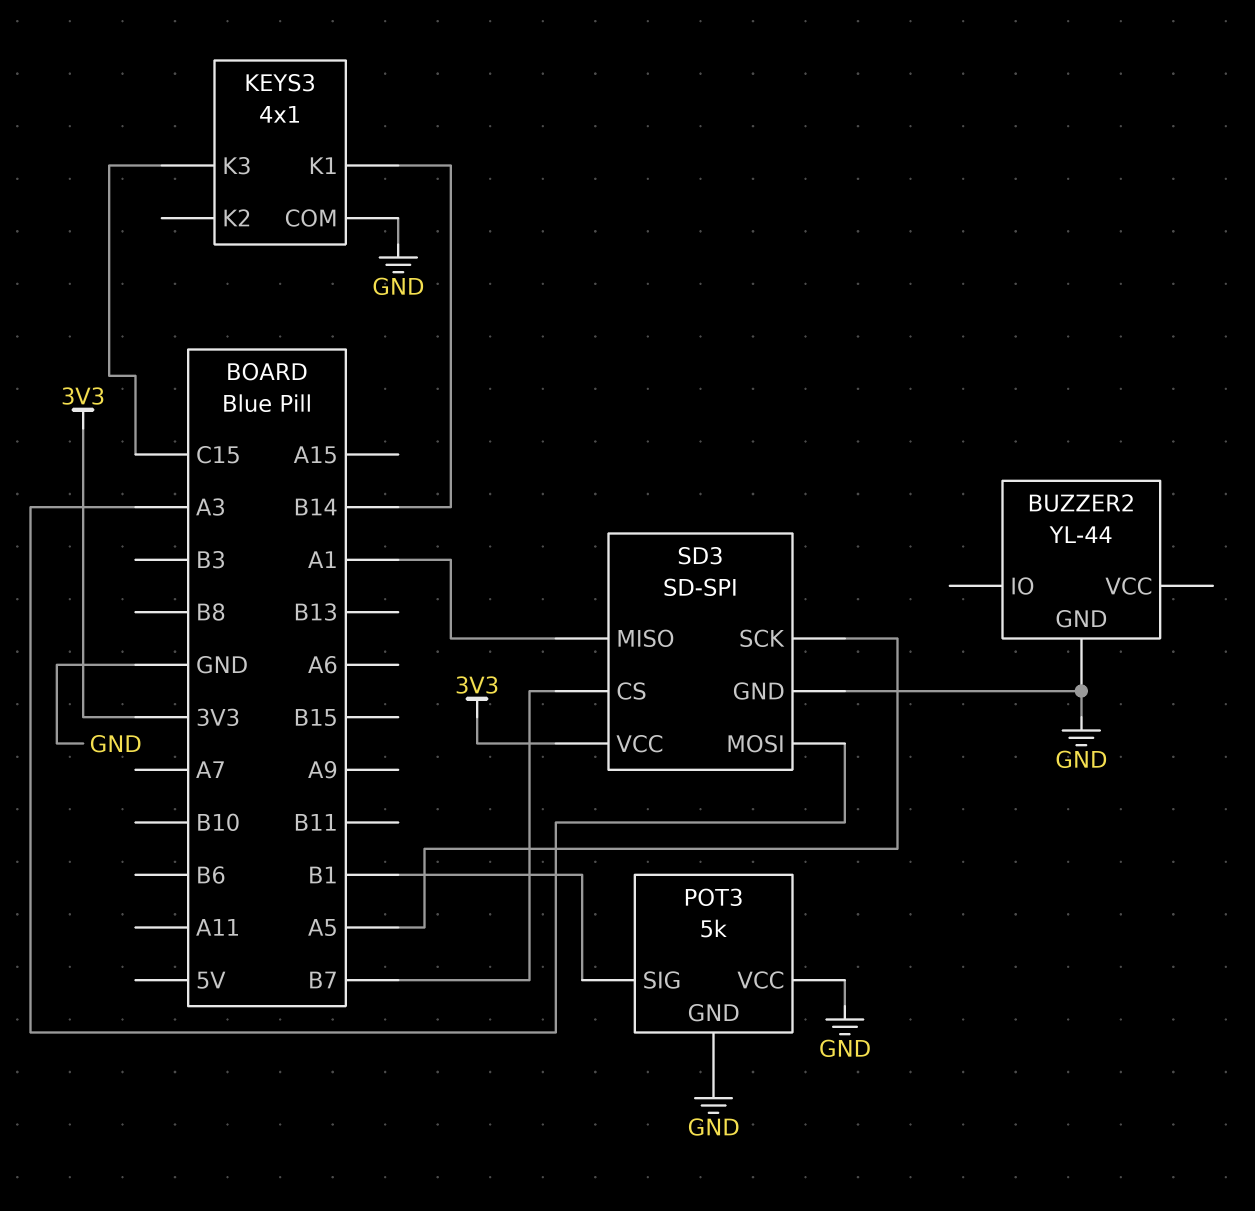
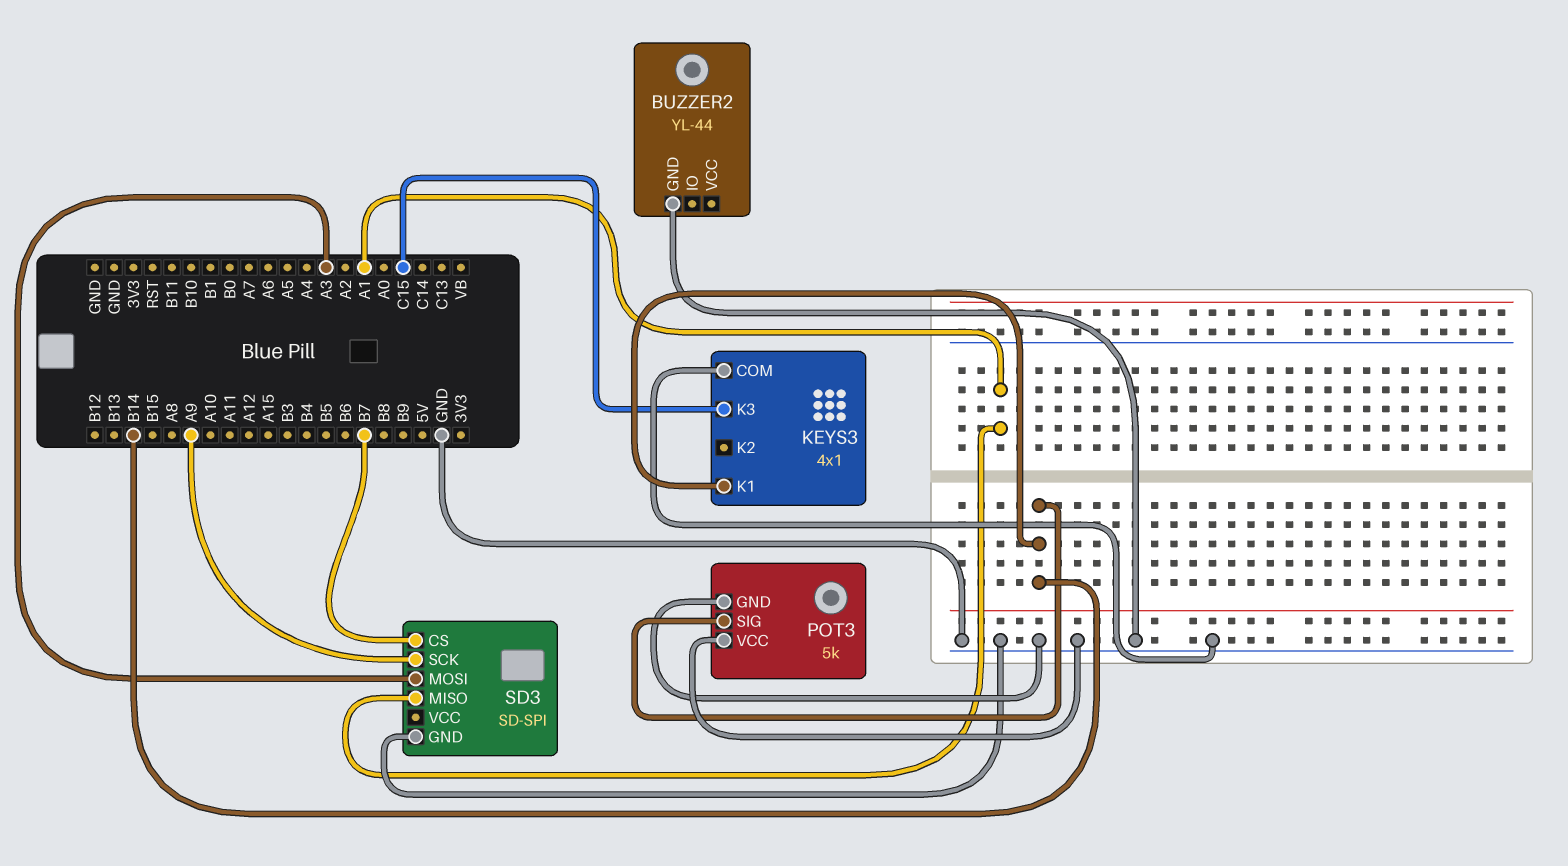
POT3 pin SIG: B1 -> B14
SD3 pin SCK: A5 -> A9
SD3 pin VCC: 3V3 -> none

